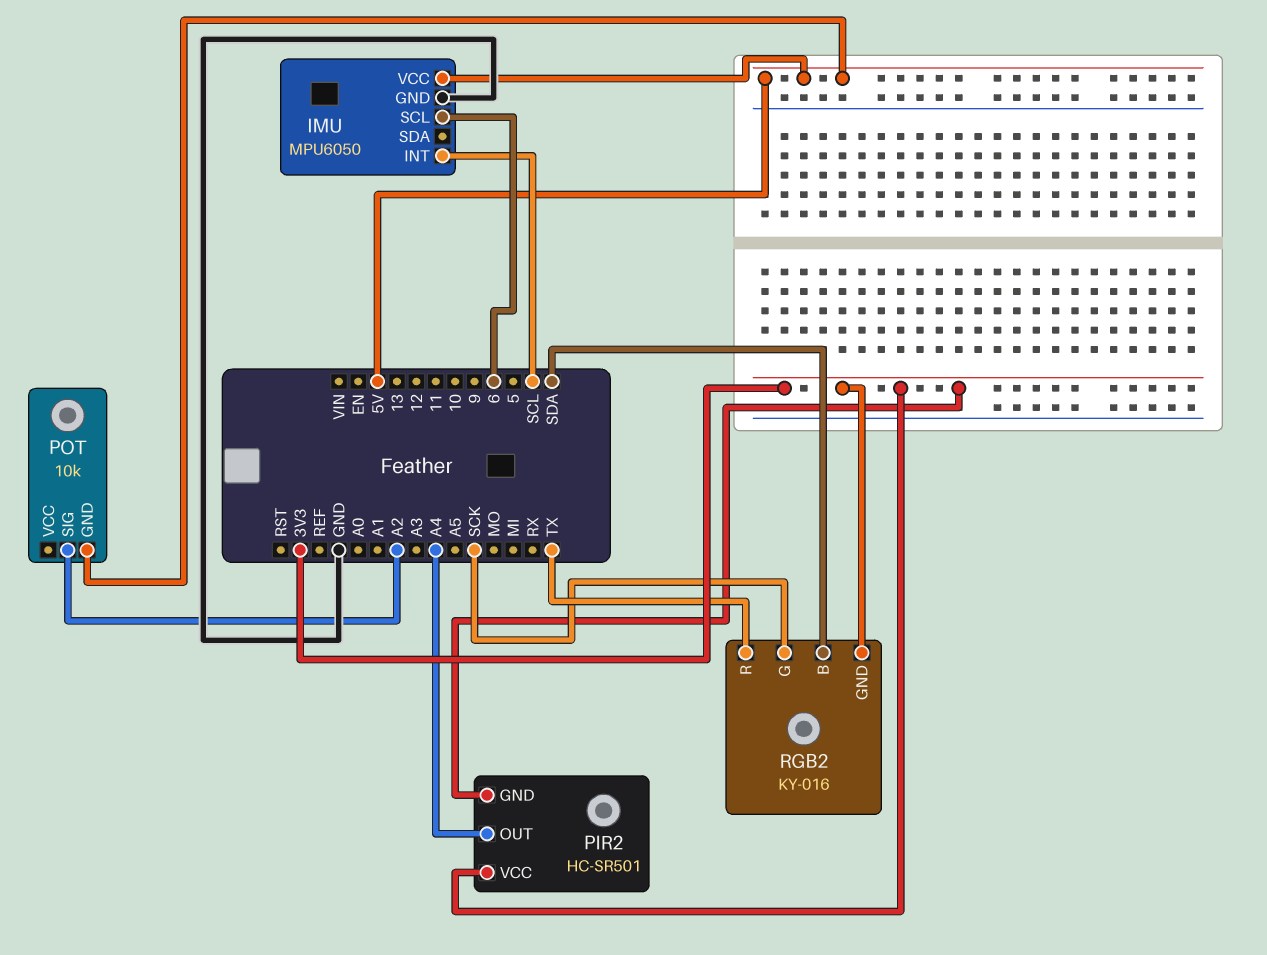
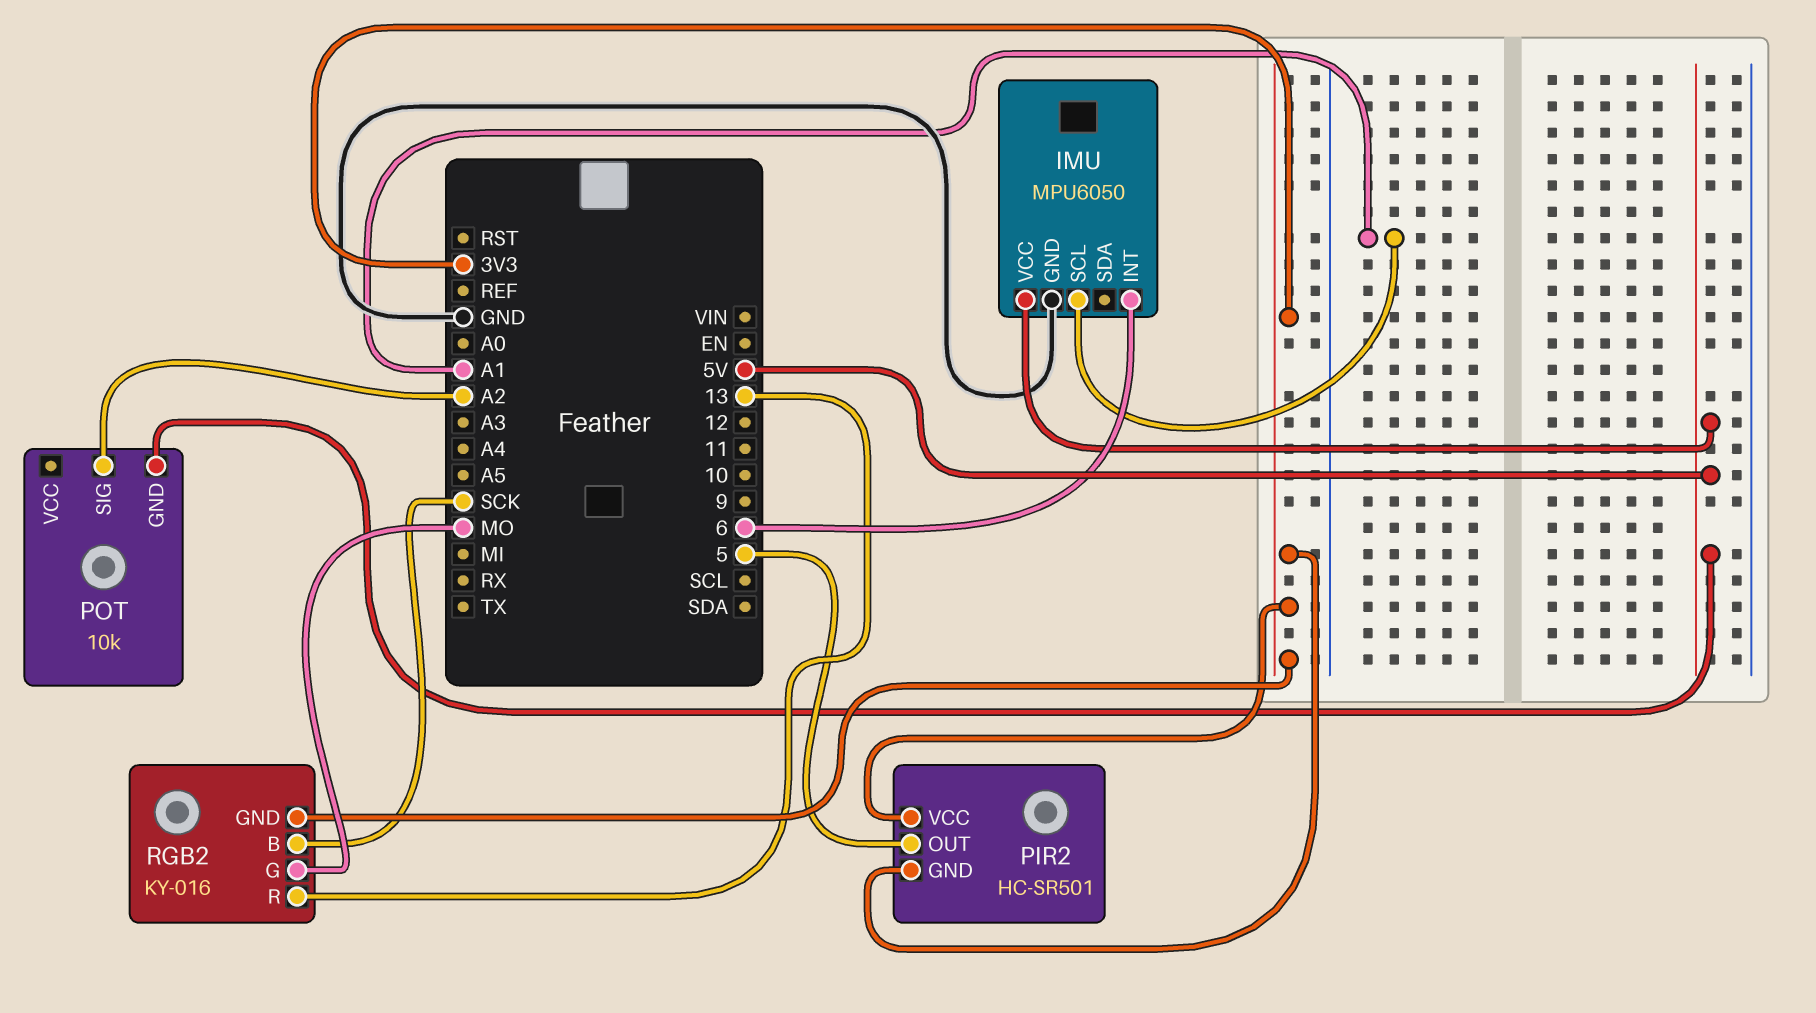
IMU pin INT: SCL -> 6
IMU pin SCL: 6 -> A1
PIR2 pin OUT: A4 -> 5
RGB2 pin B: SDA -> SCK
RGB2 pin G: SCK -> MO
RGB2 pin R: TX -> 13

